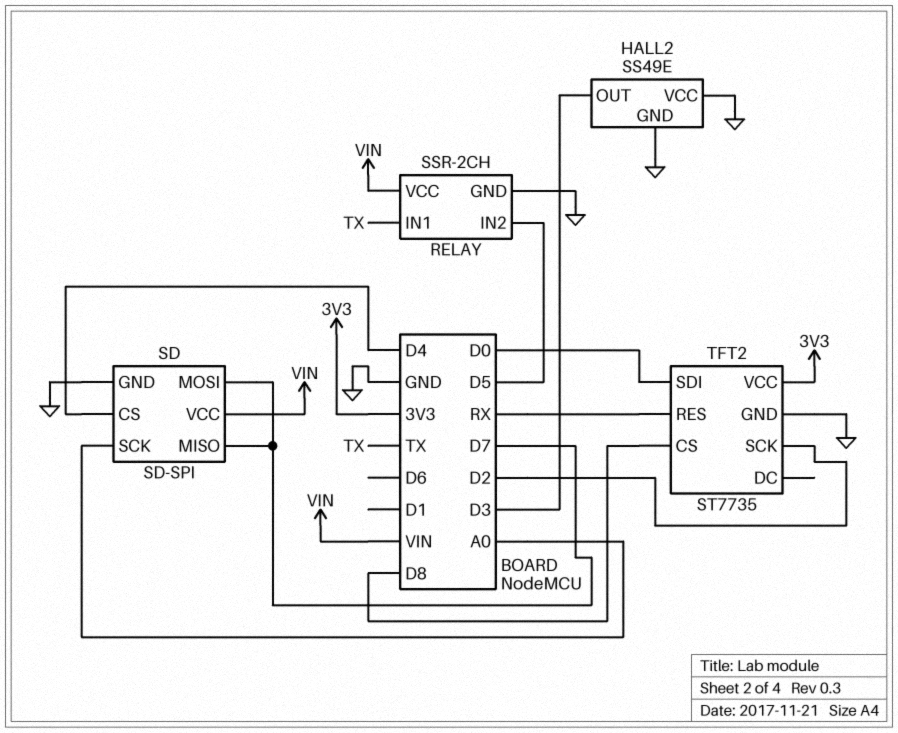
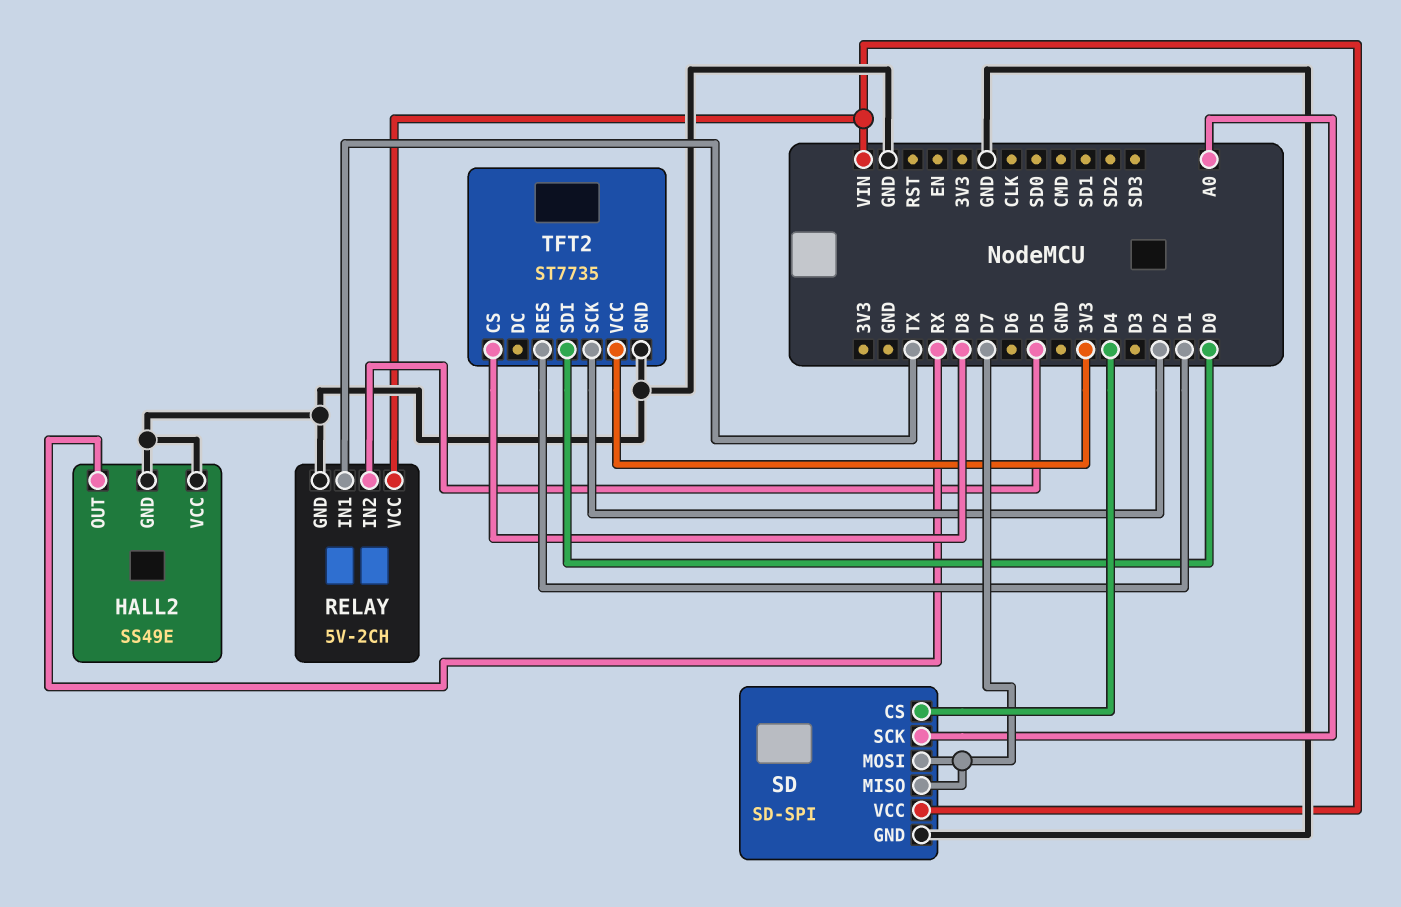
HALL2 pin OUT: D3 -> RX
RELAY: SSR-2CH -> 5V-2CH
TFT2 pin RES: RX -> D1

